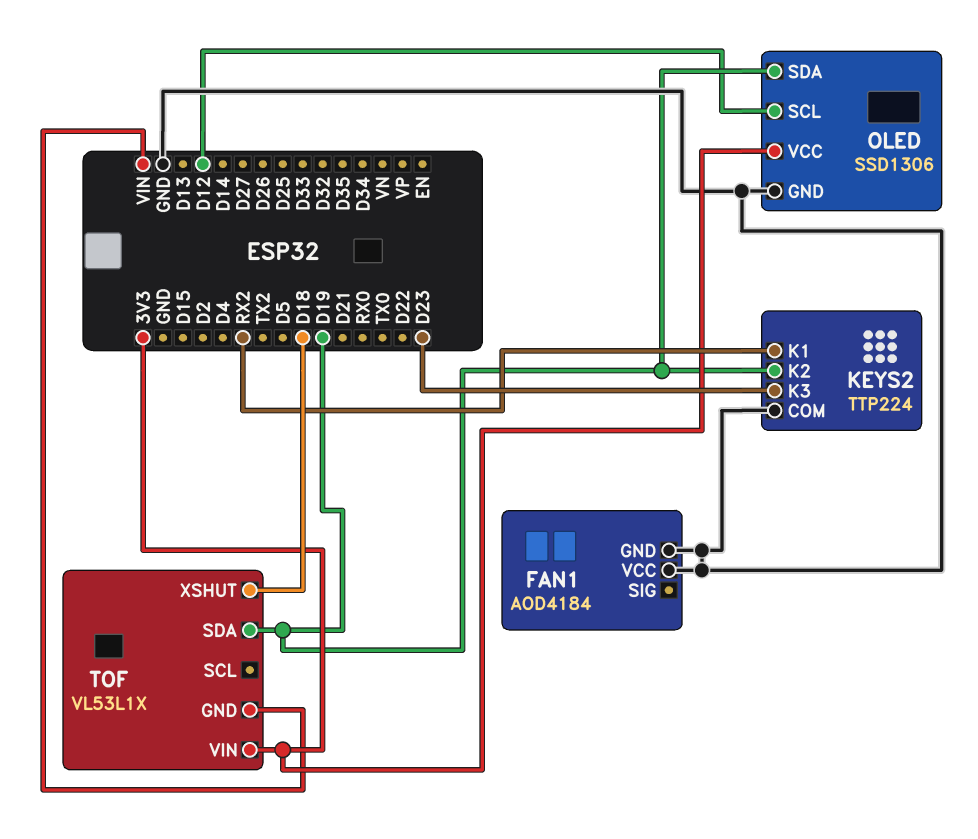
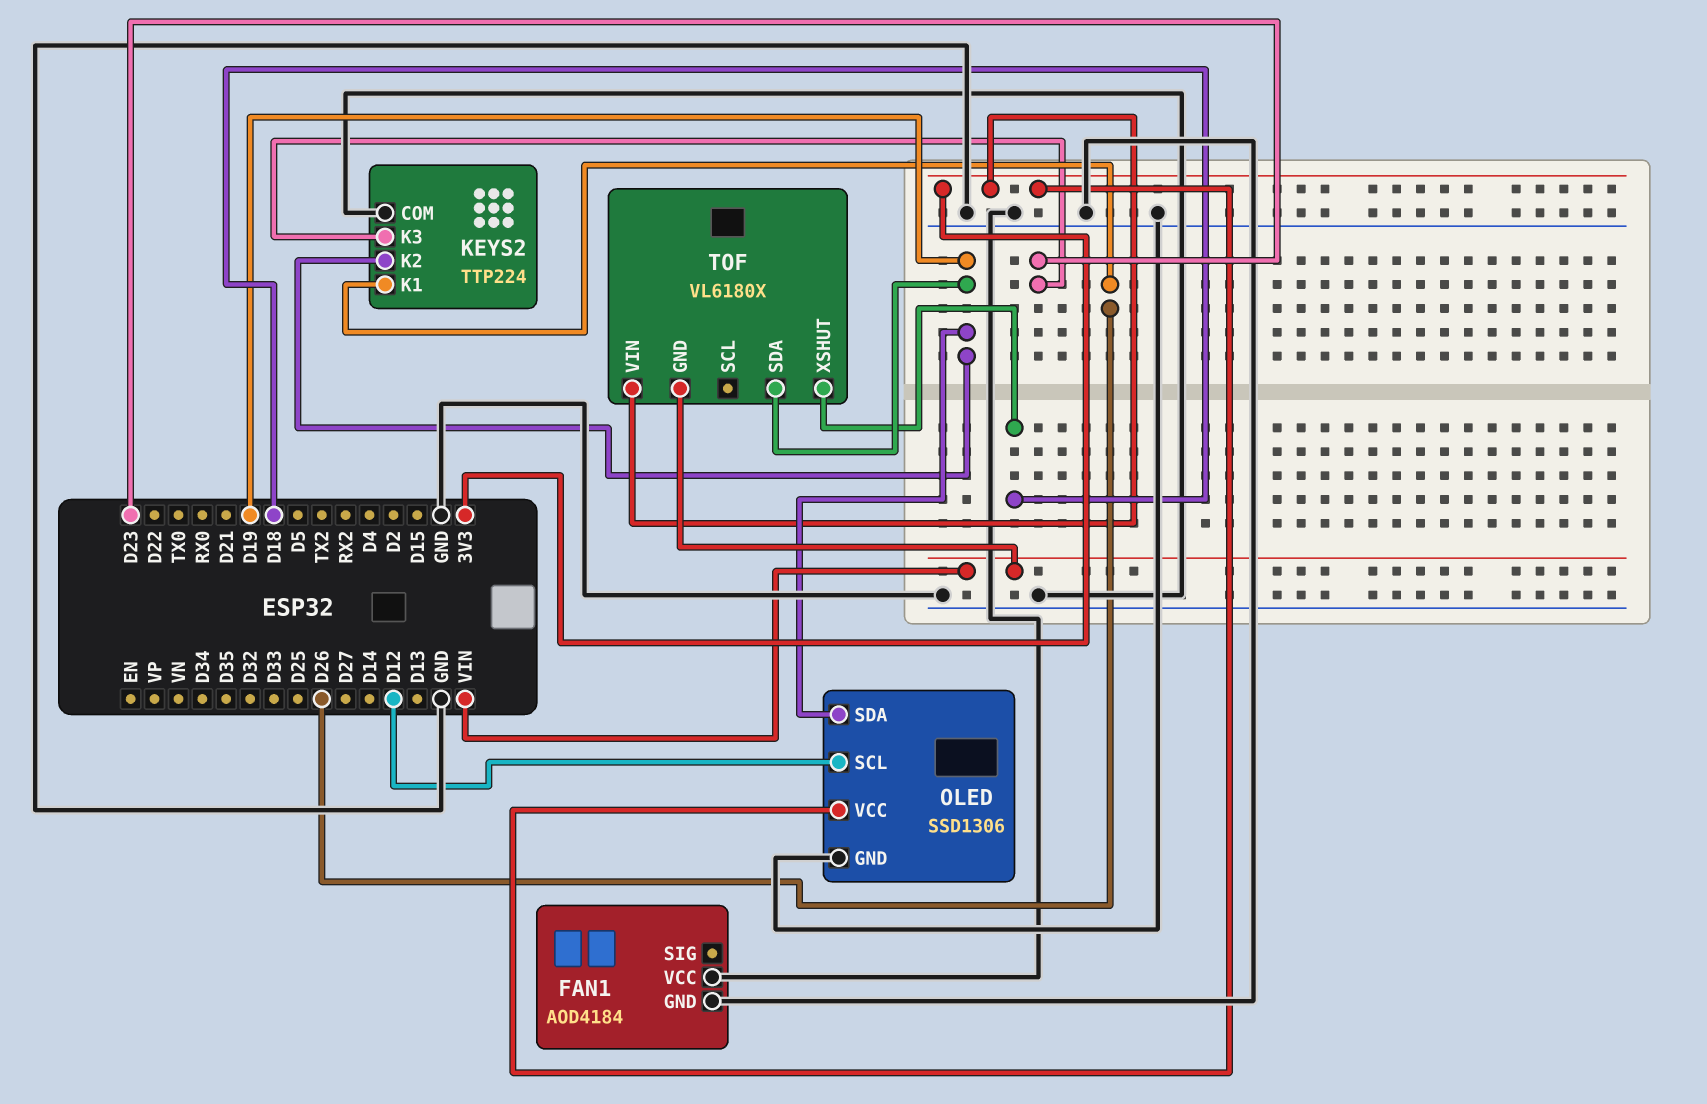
KEYS2 pin K1: RX2 -> D26
TOF: VL53L1X -> VL6180X

